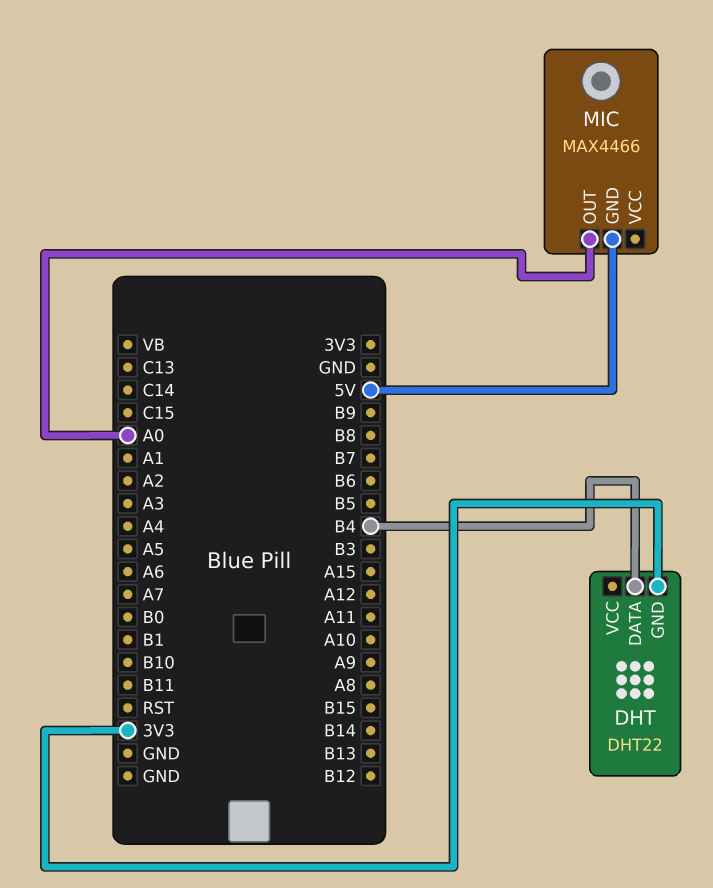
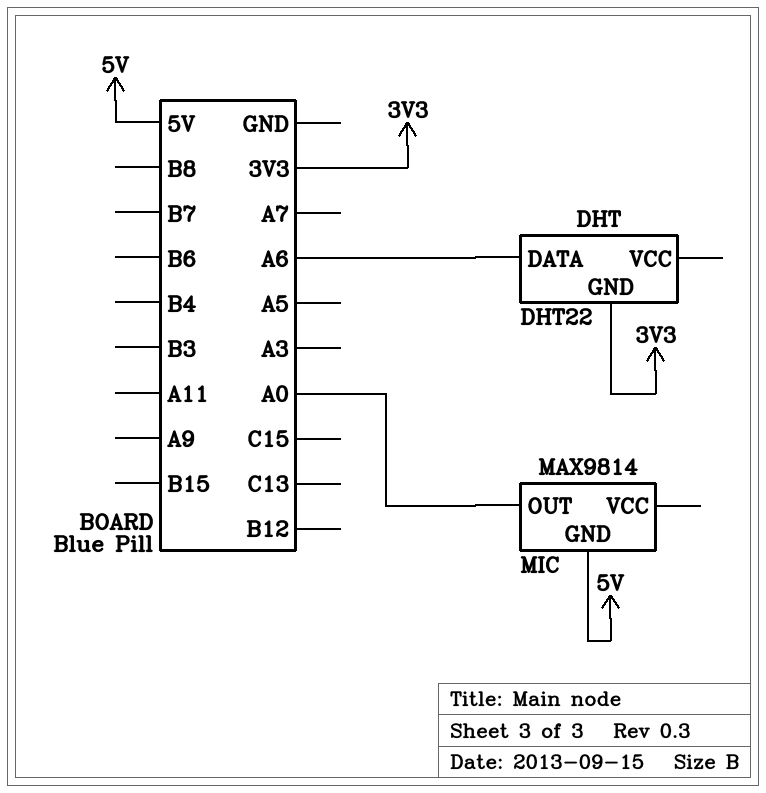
DHT pin DATA: B4 -> A6
MIC: MAX4466 -> MAX9814

